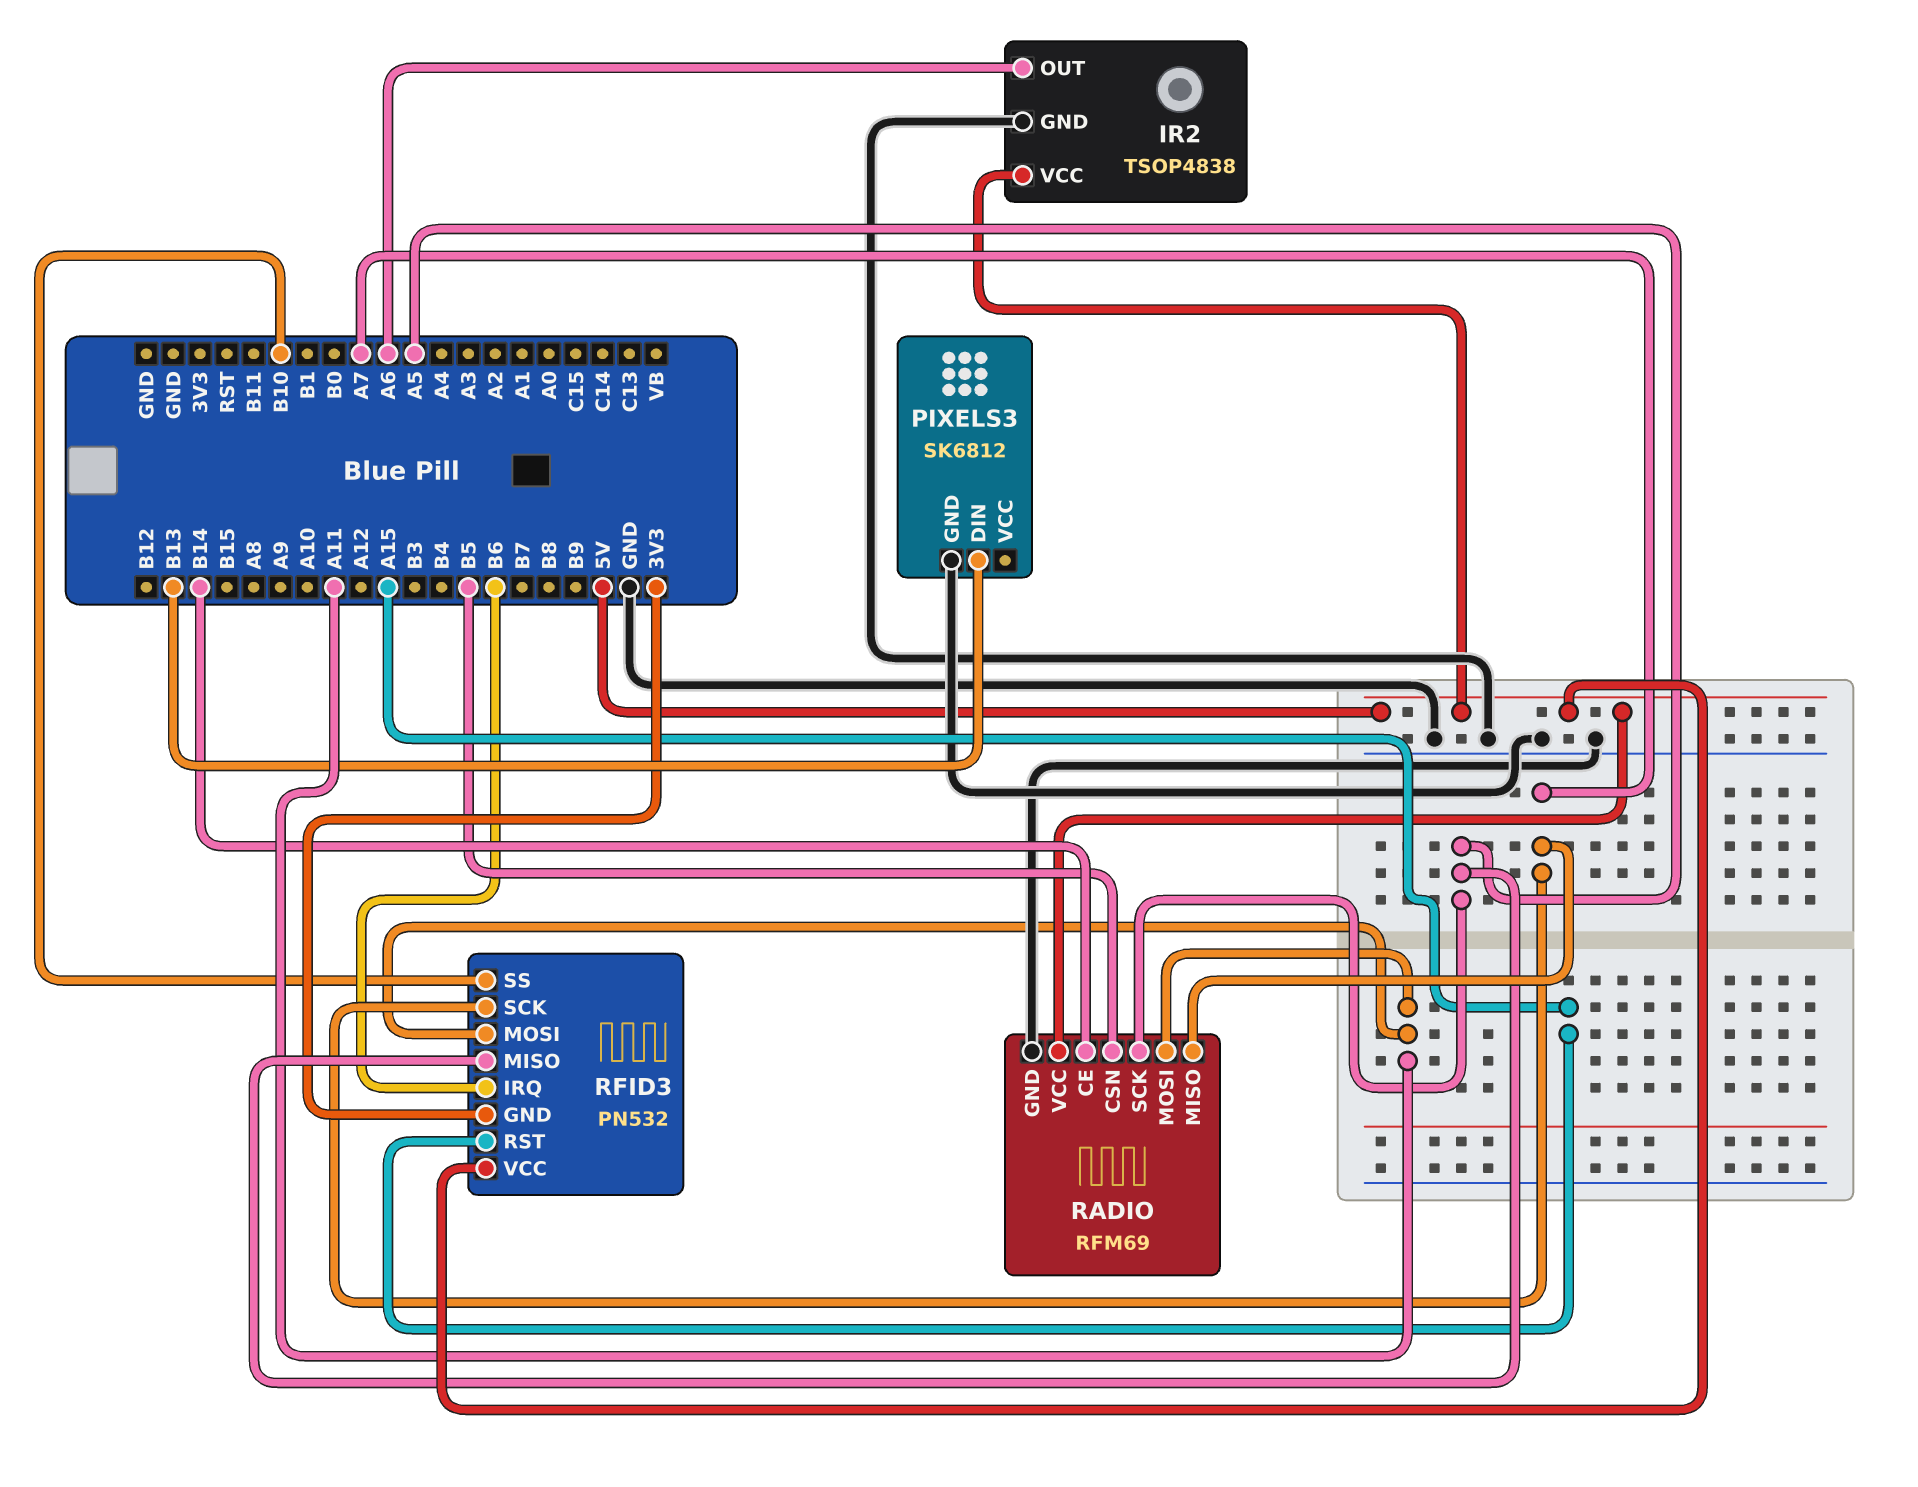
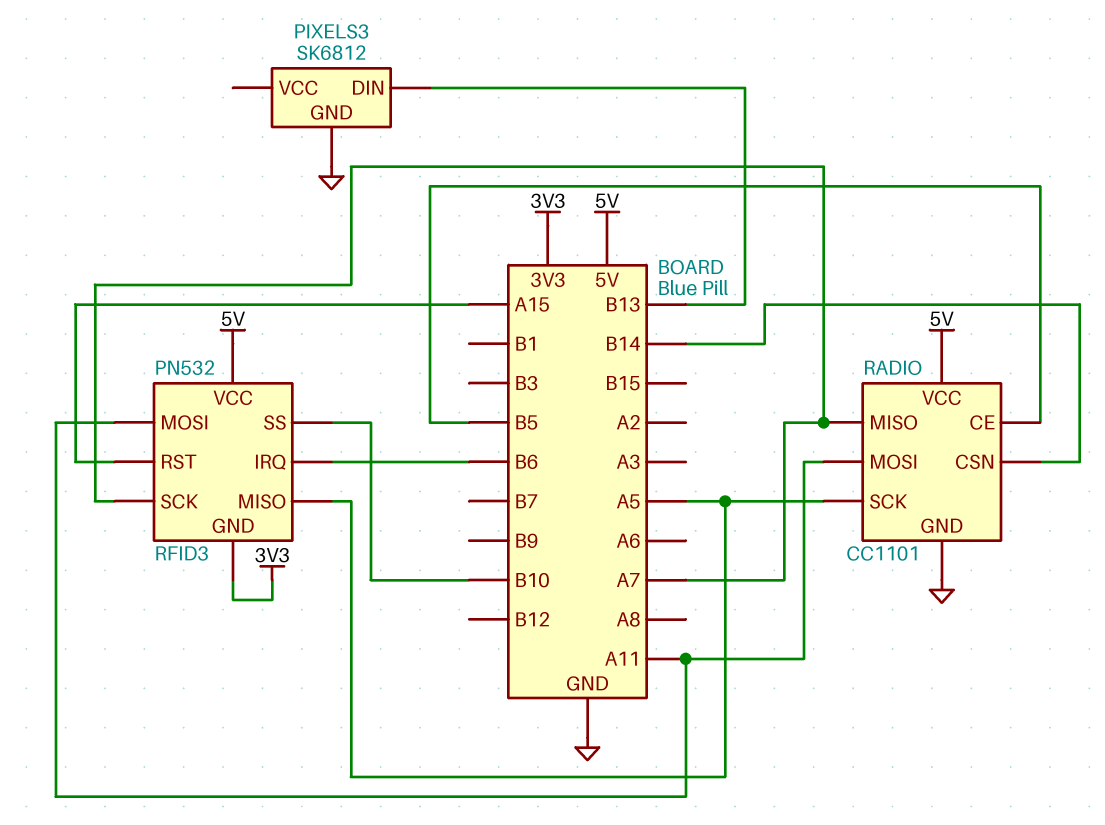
IR2: TSOP4838 -> none
IR2 pin GND: GND -> none
IR2 pin OUT: A6 -> none
IR2 pin VCC: 5V -> none
RADIO: RFM69 -> CC1101
RADIO pin CE: B14 -> B5
RADIO pin CSN: B5 -> B14

